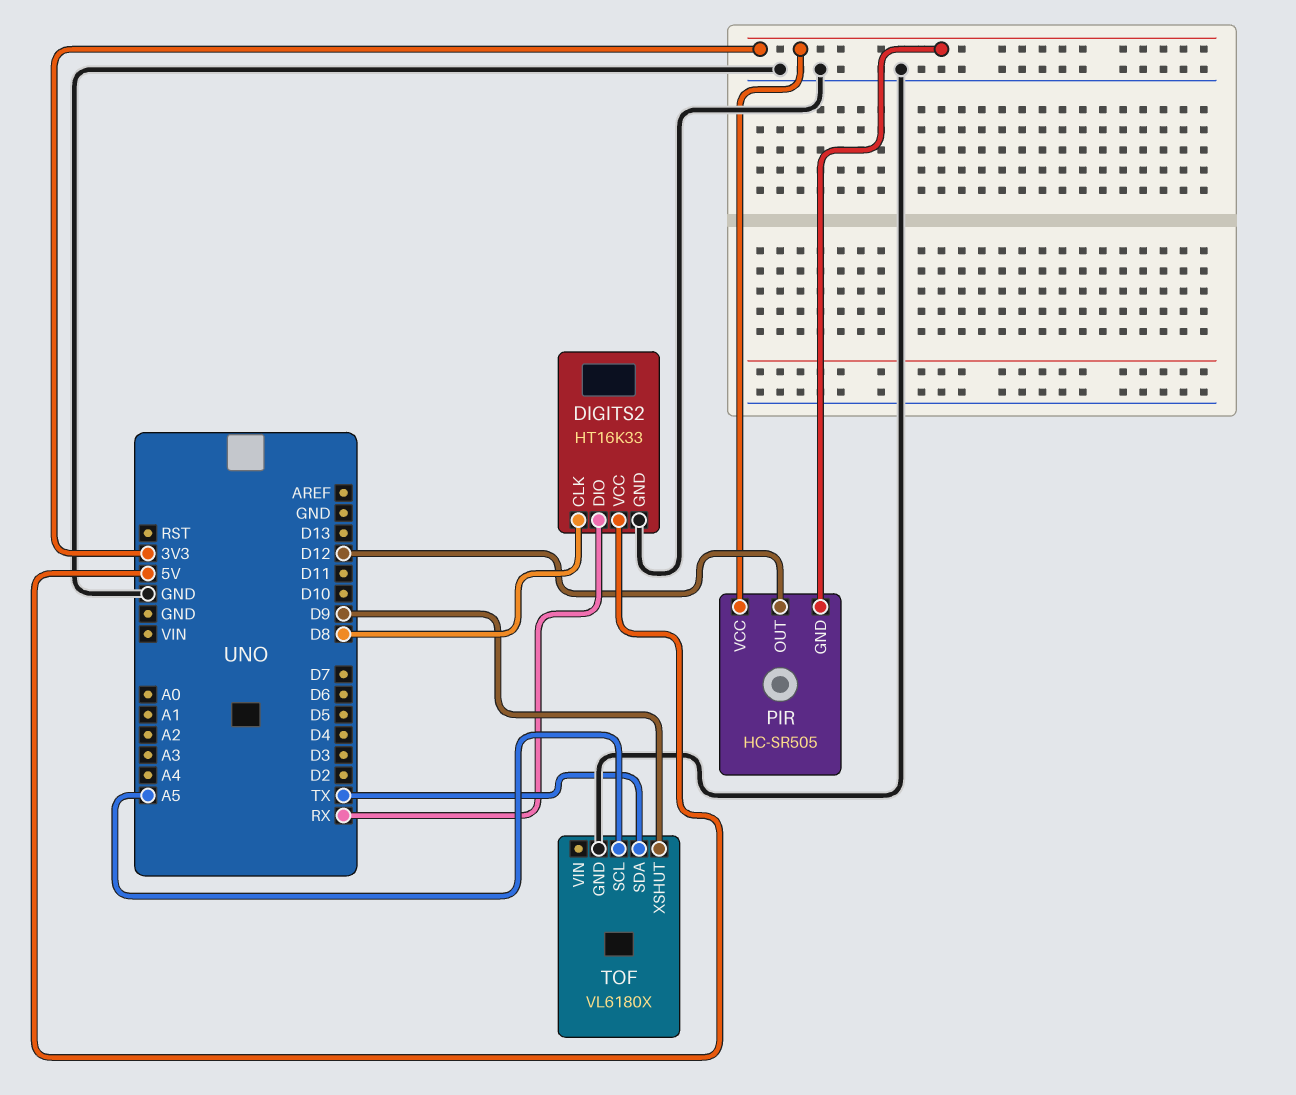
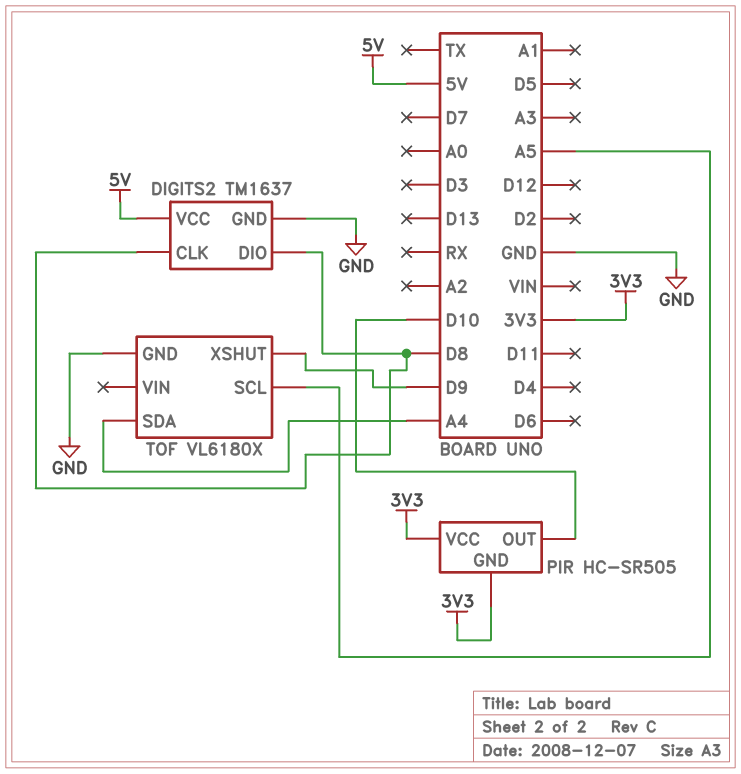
DIGITS2: HT16K33 -> TM1637
DIGITS2 pin DIO: RX -> D8
PIR pin OUT: D12 -> D10
TOF pin SDA: TX -> A4

